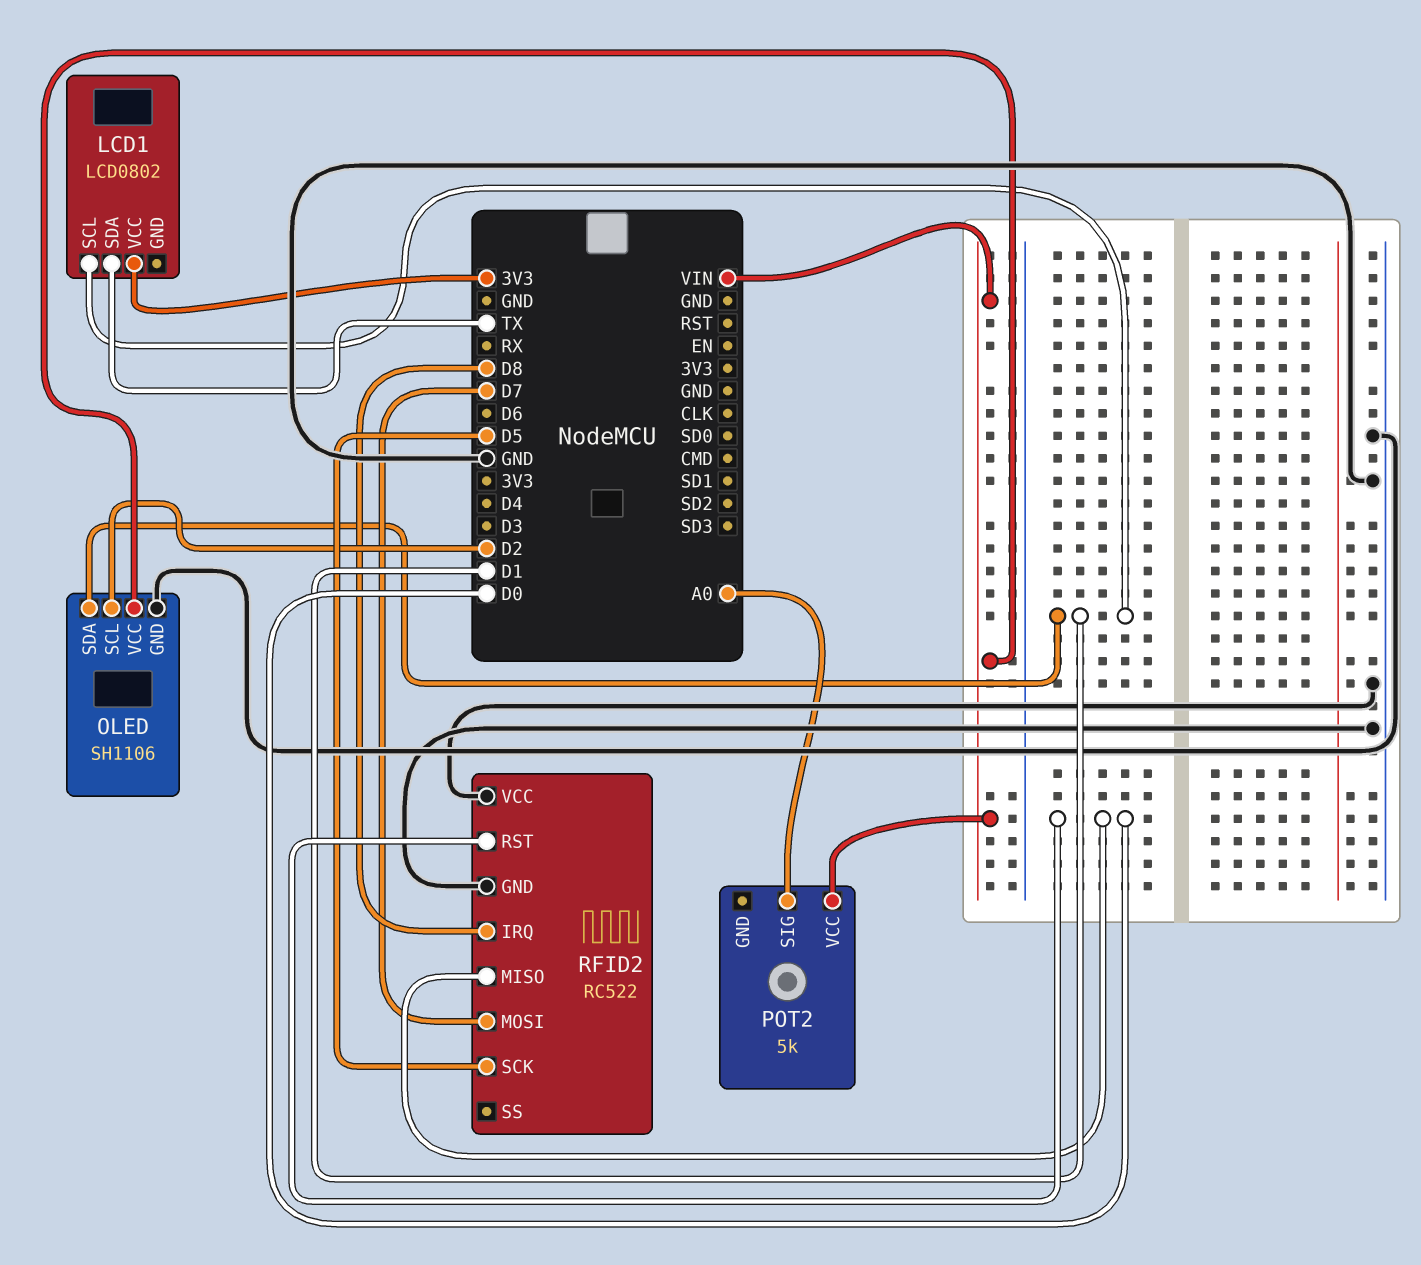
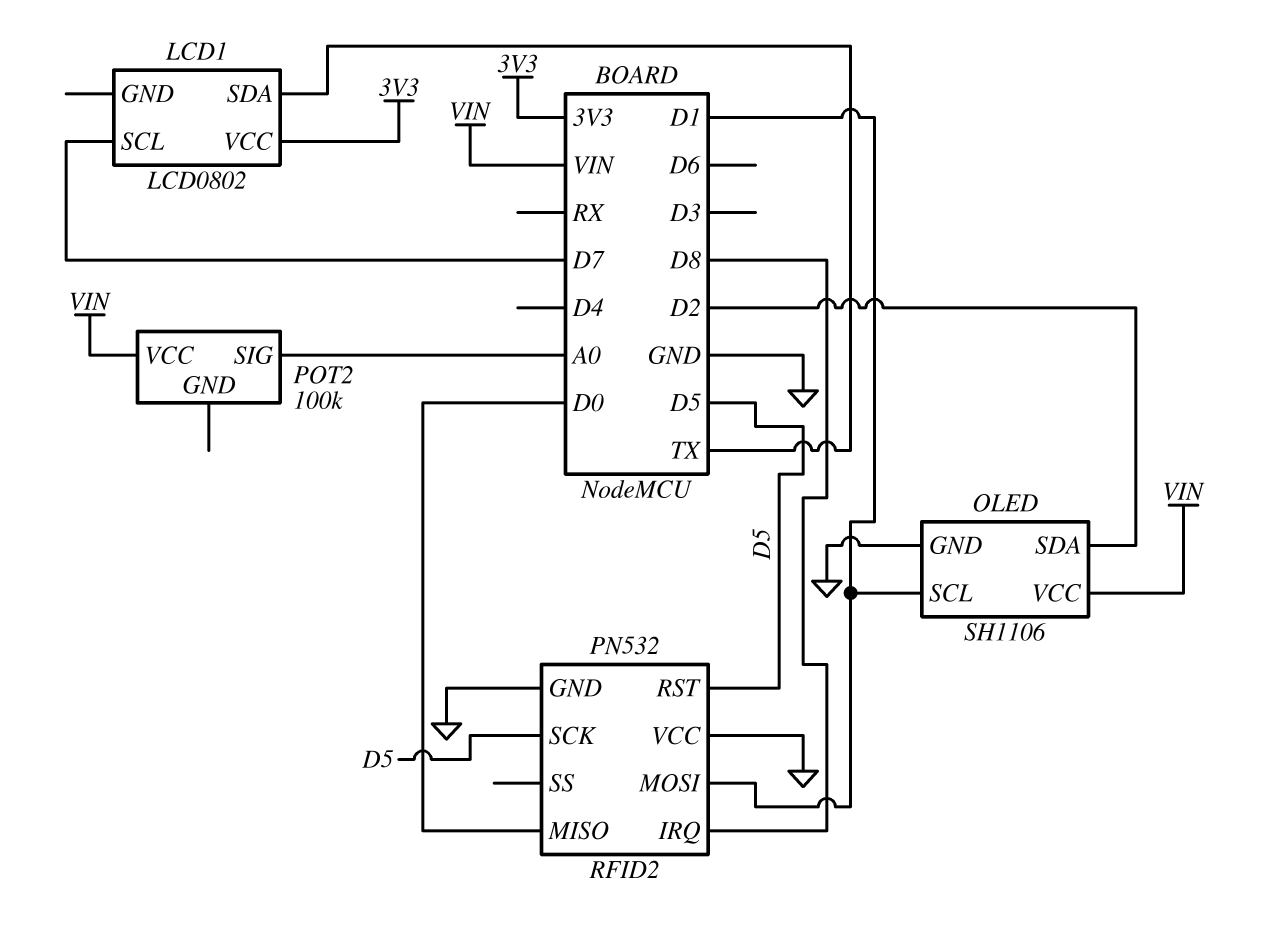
LCD1 pin SCL: D1 -> D7
OLED pin SCL: D2 -> D1
OLED pin SDA: D1 -> D2
POT2: 5k -> 100k
RFID2: RC522 -> PN532
RFID2 pin MOSI: D7 -> D1
RFID2 pin RST: D0 -> D5

